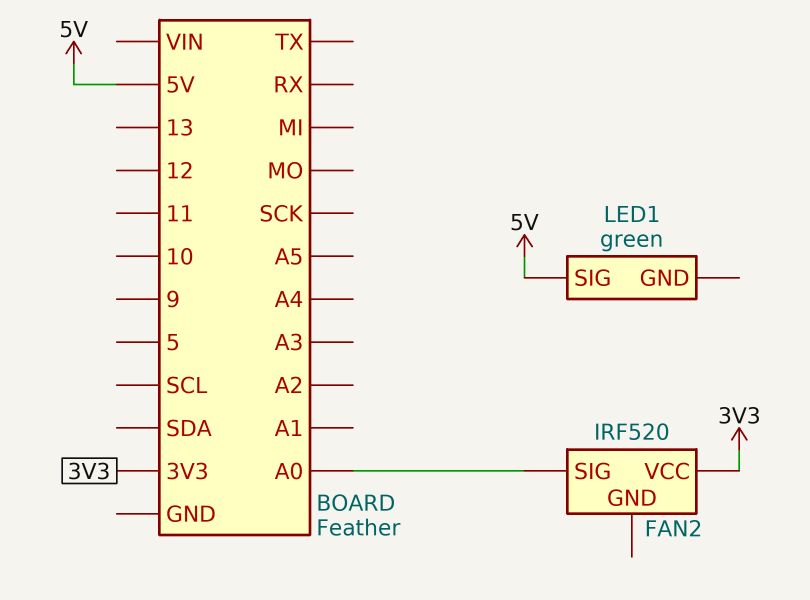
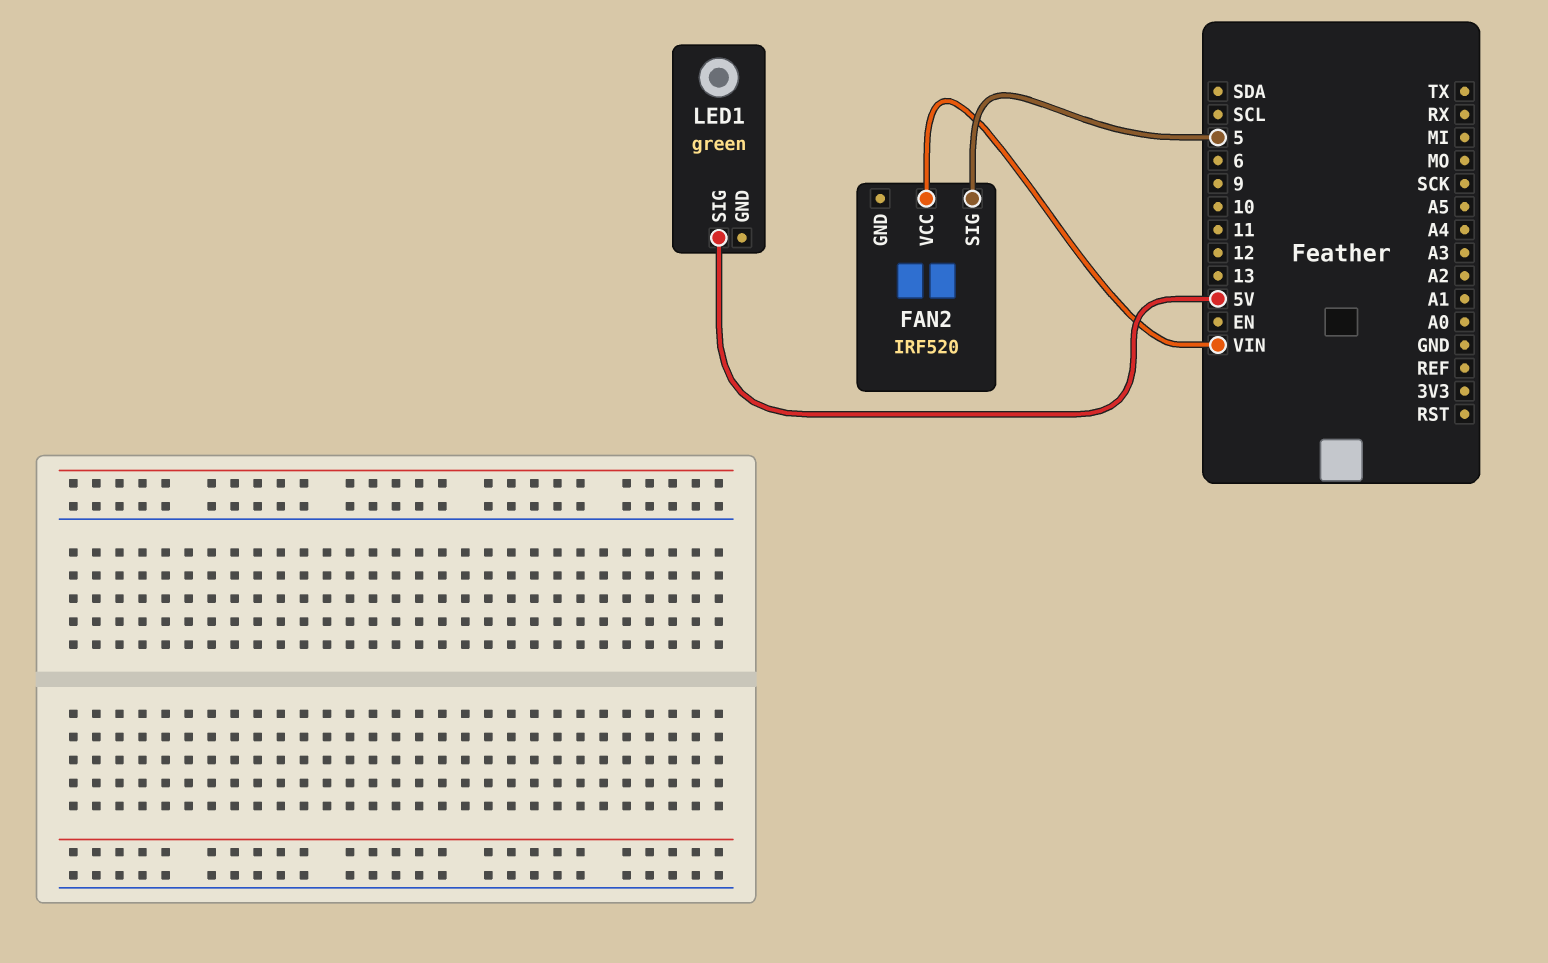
FAN2 pin SIG: A0 -> 5
FAN2 pin VCC: 3V3 -> VIN

